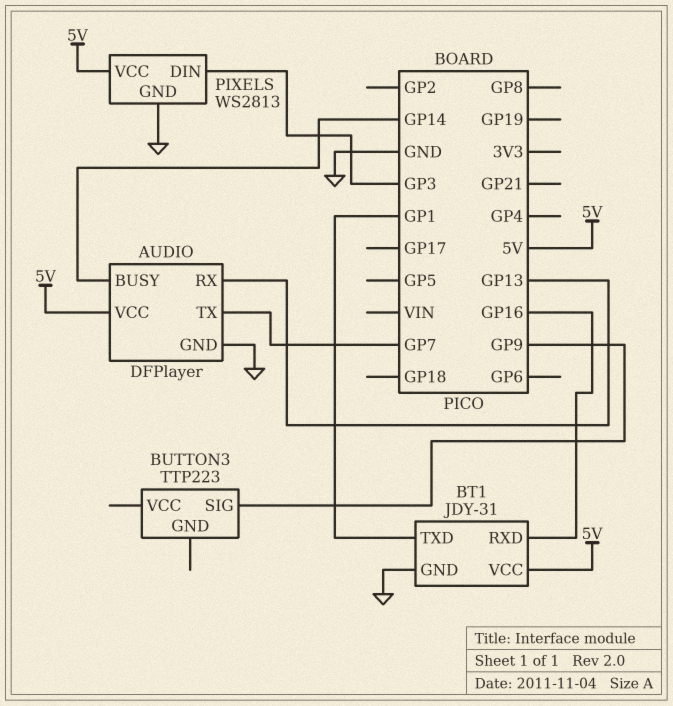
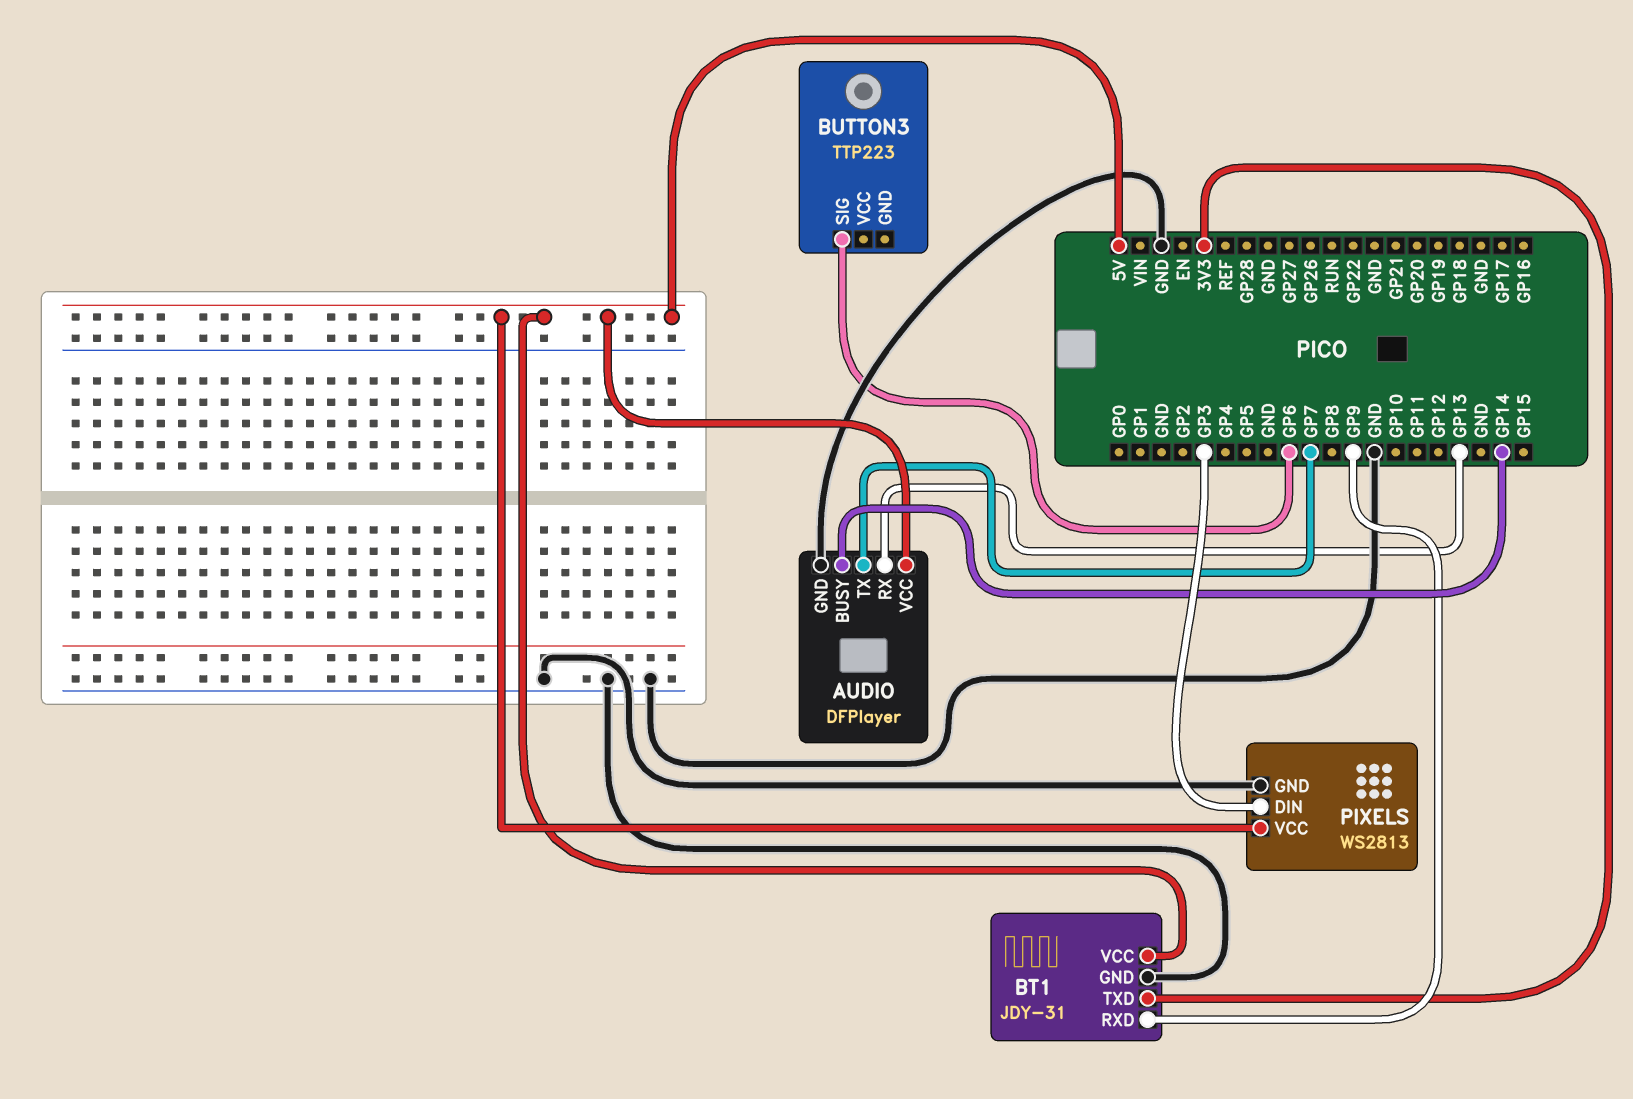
BT1 pin RXD: GP16 -> GP9
BT1 pin TXD: GP1 -> 3V3
BUTTON3 pin SIG: GP9 -> GP6

